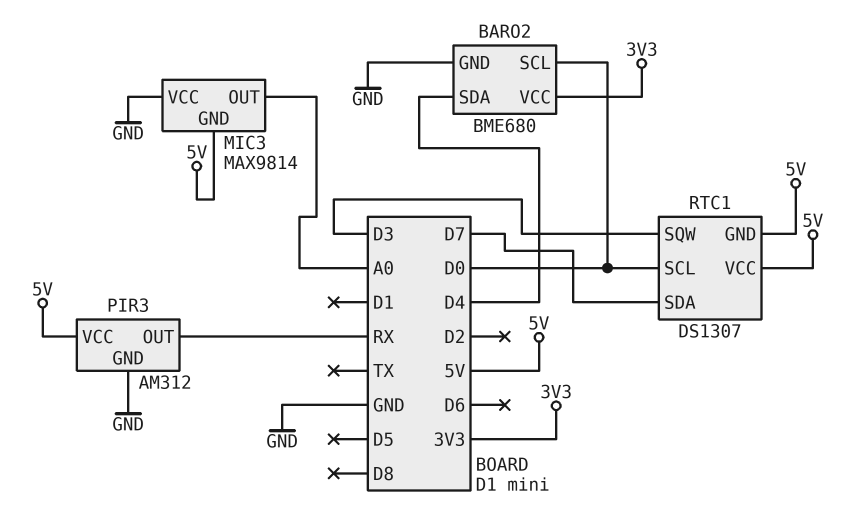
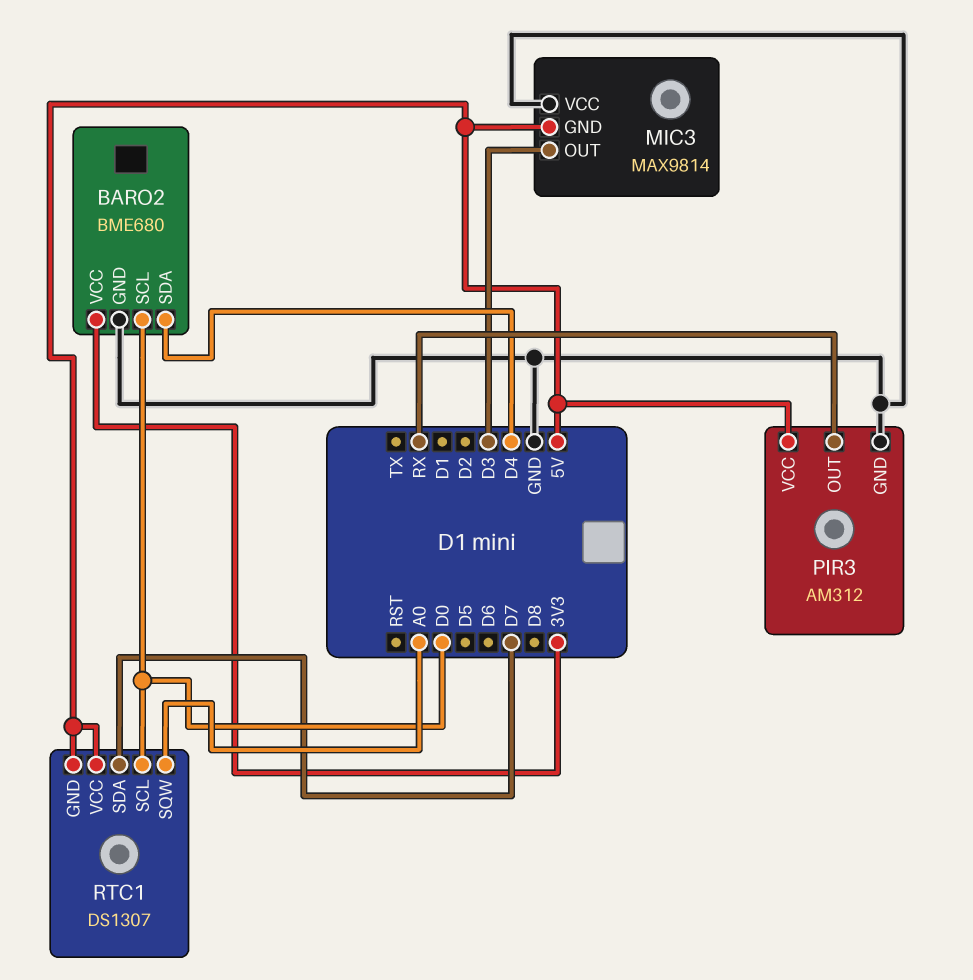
MIC3 pin OUT: A0 -> D3
RTC1 pin SQW: D3 -> A0

